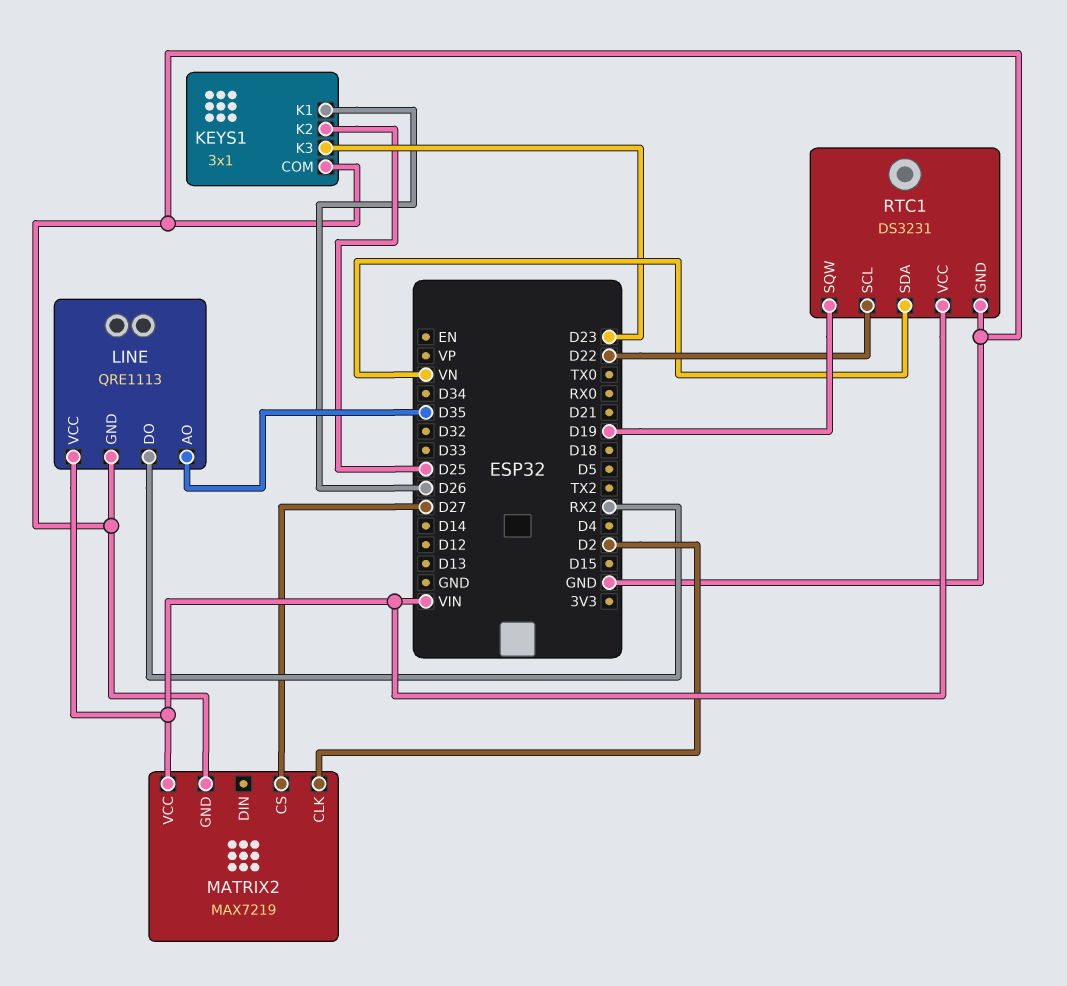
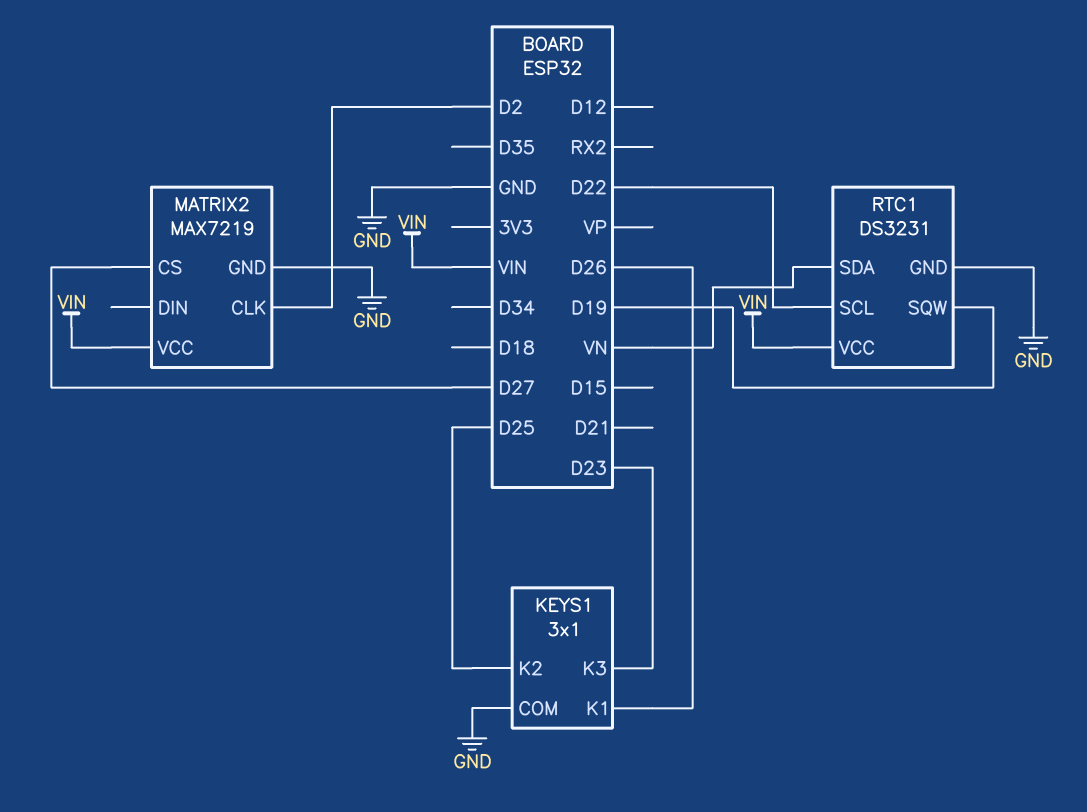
LINE: QRE1113 -> none
LINE pin AO: D35 -> none
LINE pin DO: RX2 -> none
LINE pin GND: GND -> none
LINE pin VCC: VIN -> none

